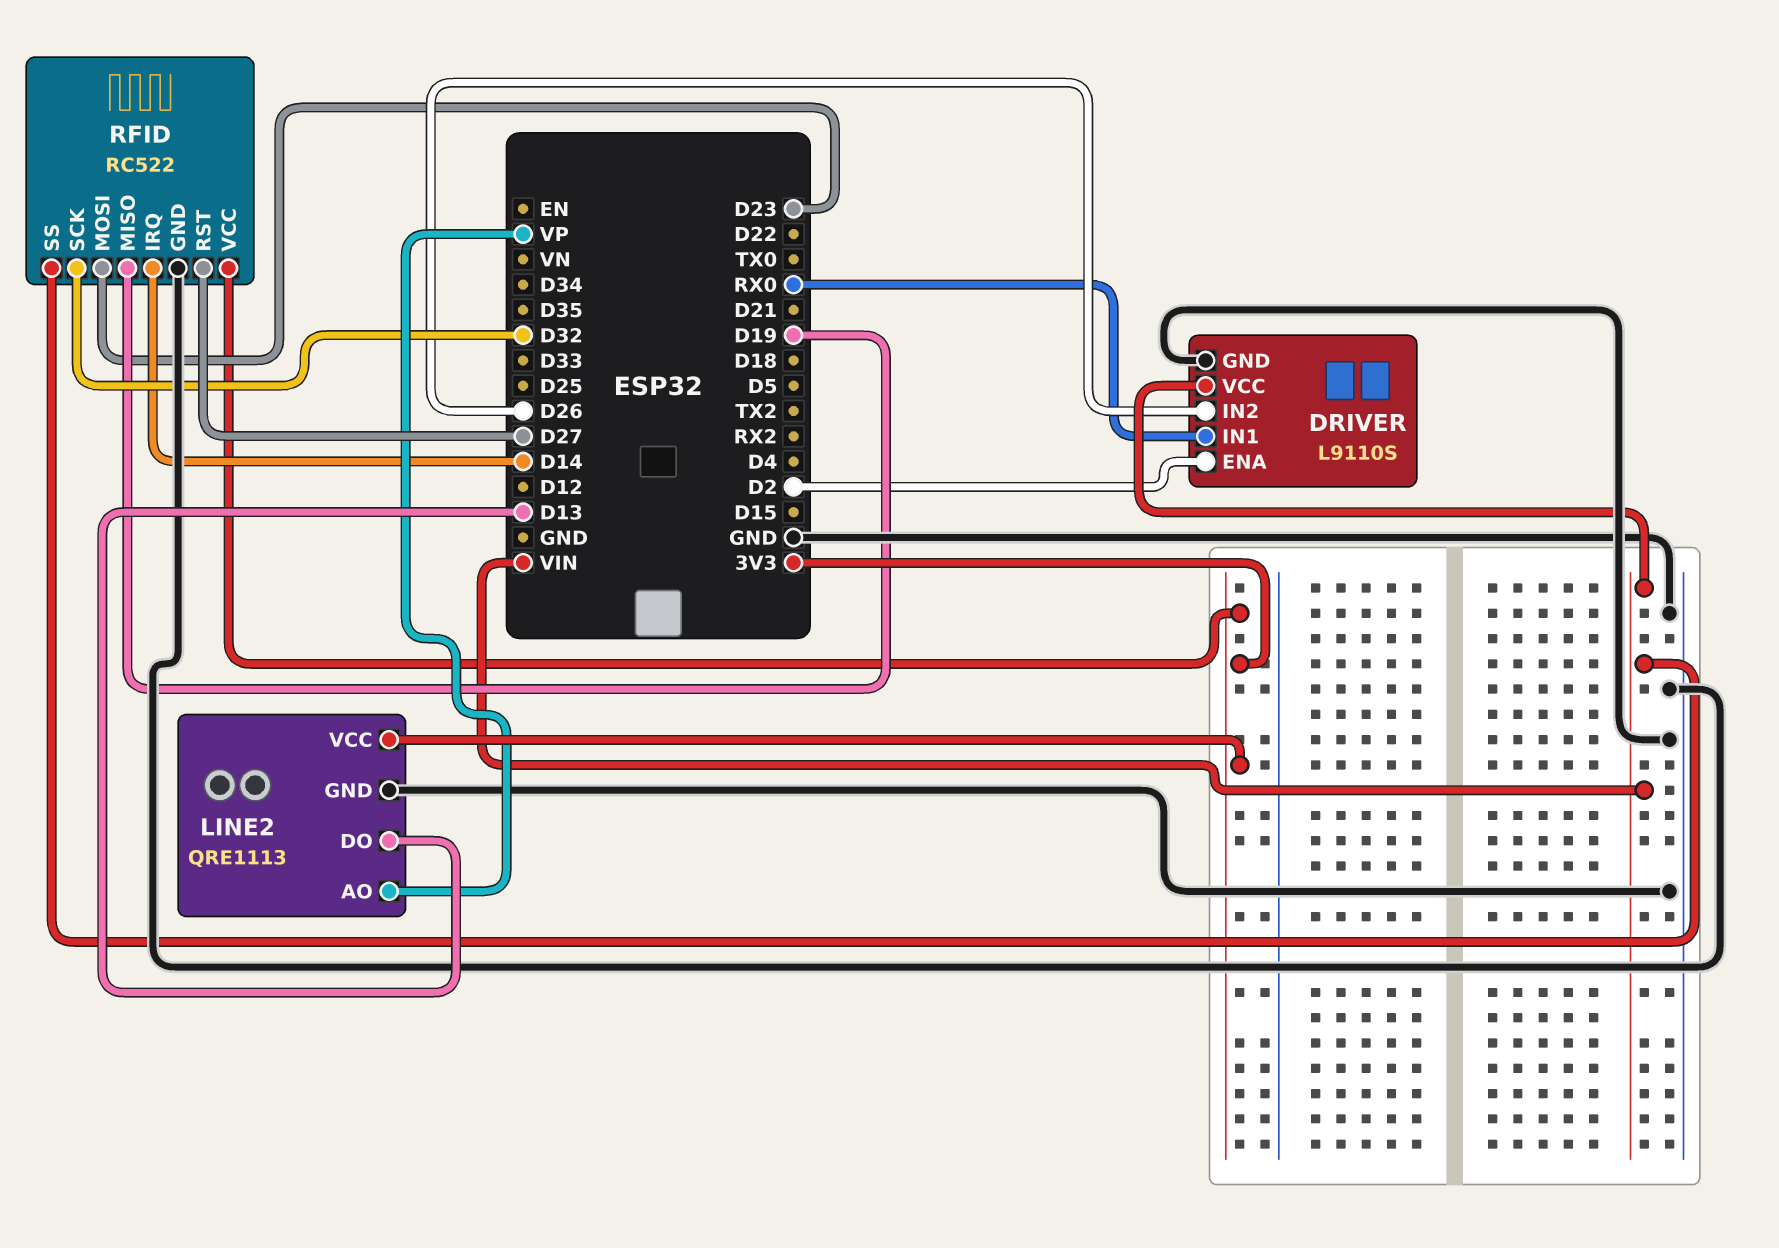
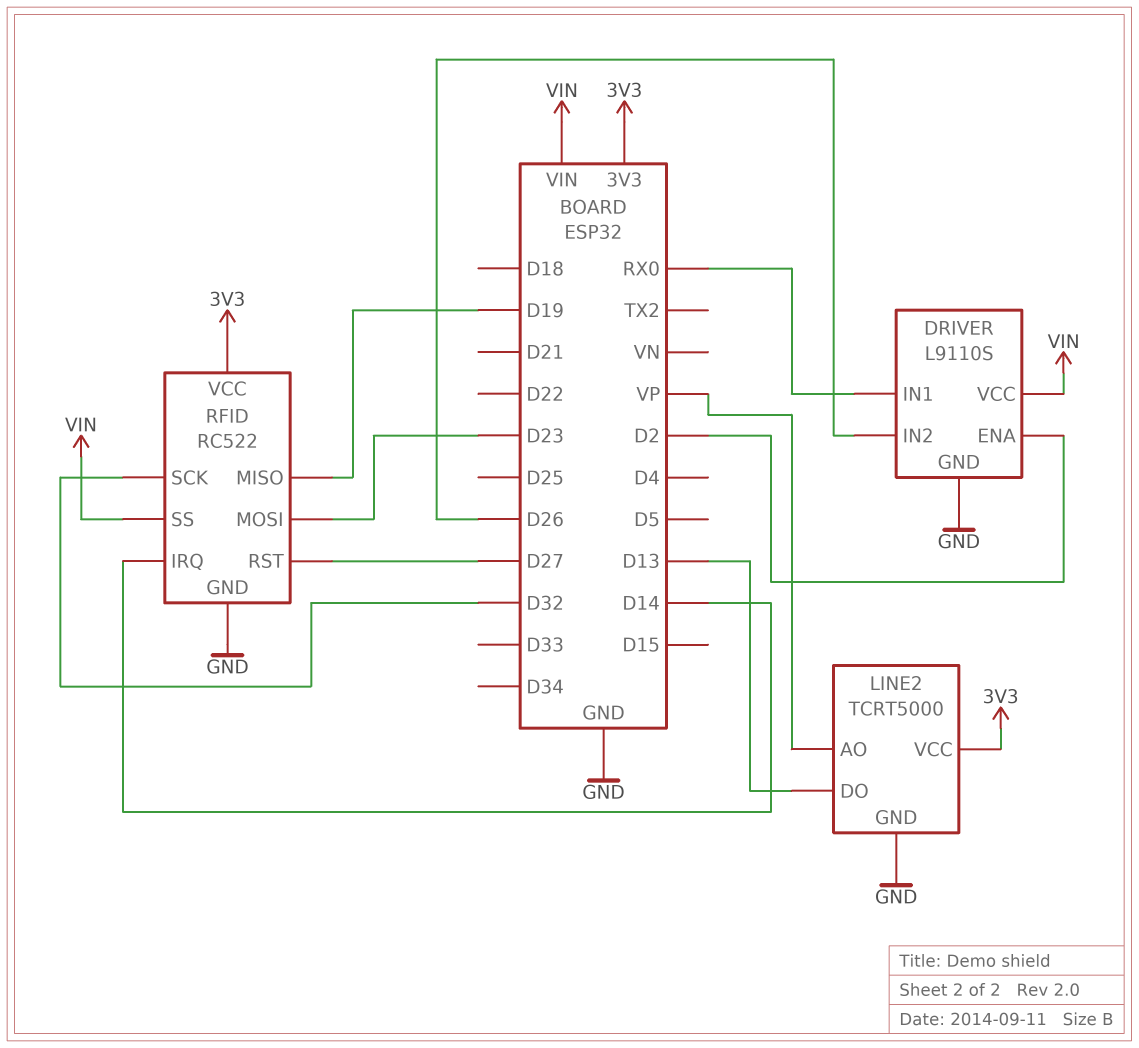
LINE2: QRE1113 -> TCRT5000

